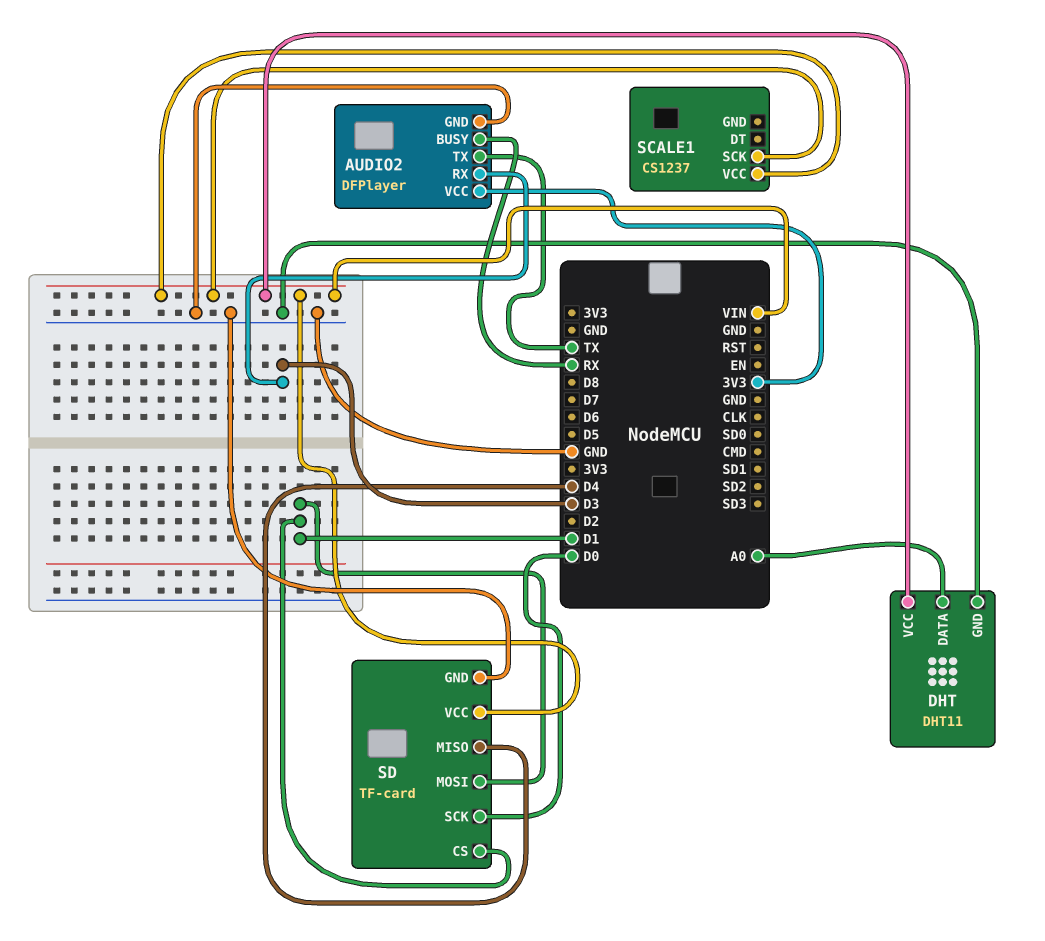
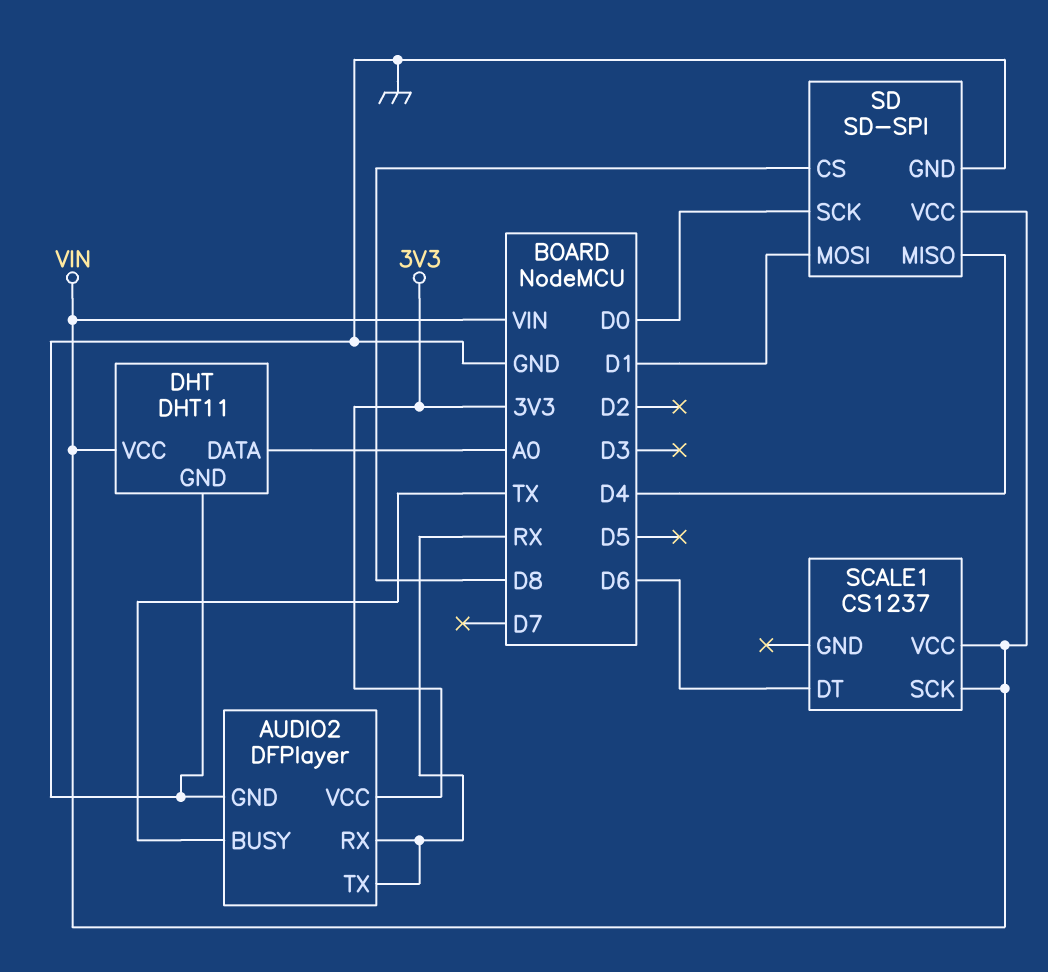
AUDIO2 pin BUSY: RX -> TX
AUDIO2 pin RX: D3 -> RX
AUDIO2 pin TX: TX -> RX
SCALE1 pin DT: none -> D6
SD: TF-card -> SD-SPI
SD pin CS: D1 -> D8

